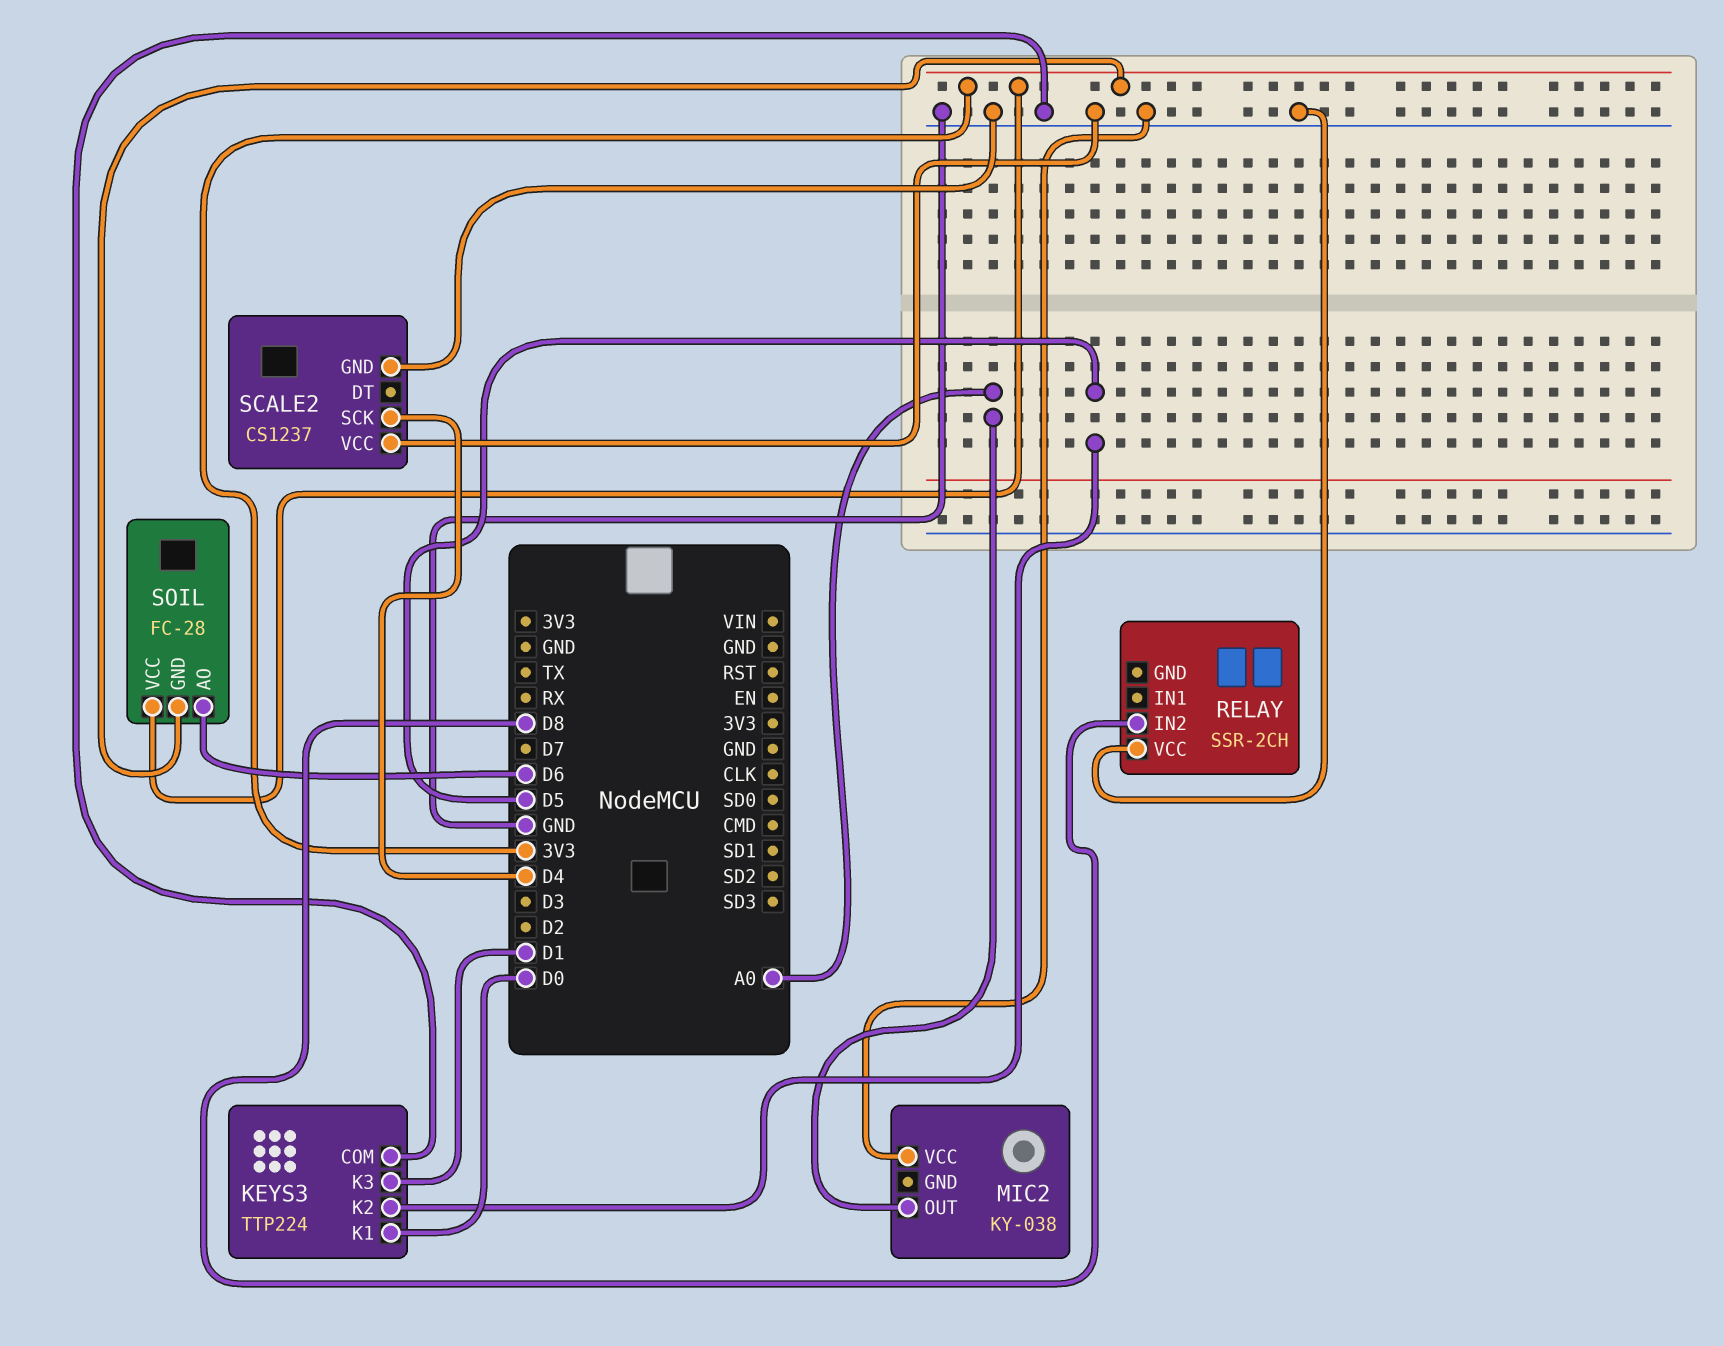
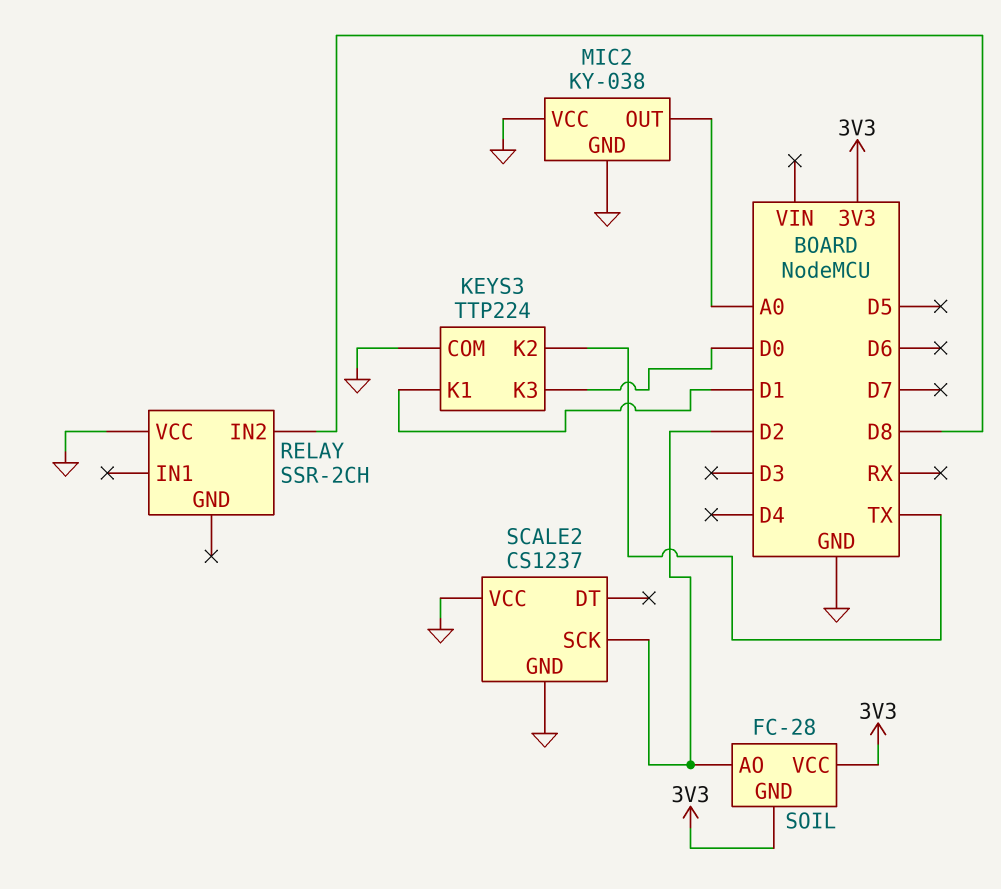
KEYS3 pin K1: D0 -> D1
KEYS3 pin K2: D5 -> TX
KEYS3 pin K3: D1 -> D0
MIC2 pin GND: none -> GND
SCALE2 pin SCK: D4 -> D2
SOIL pin AO: D6 -> D2

